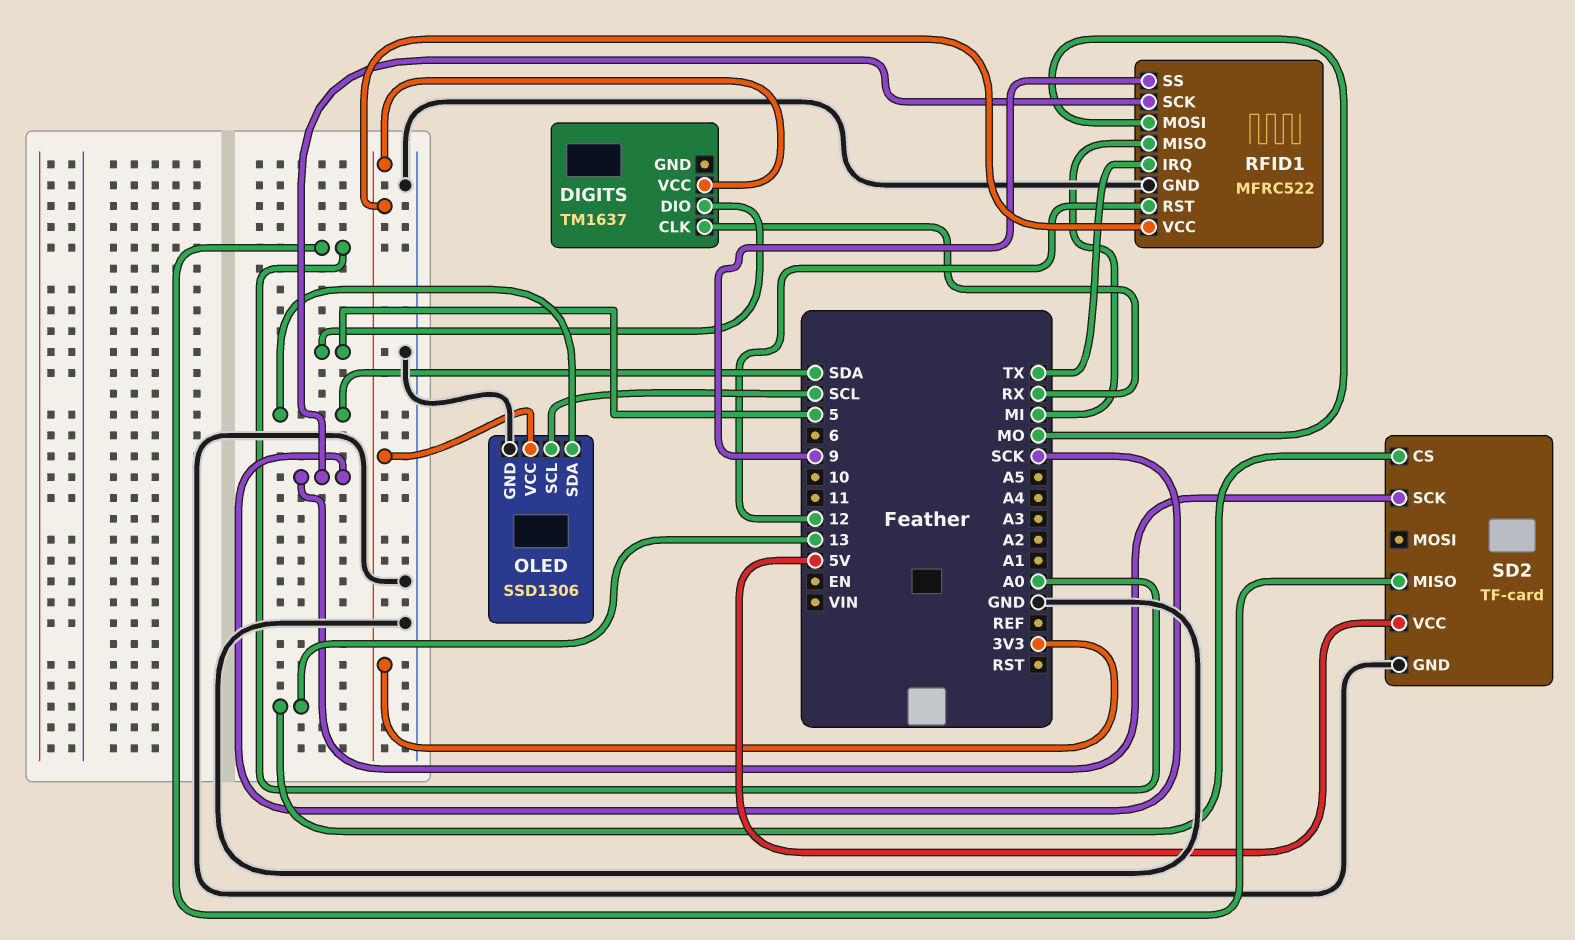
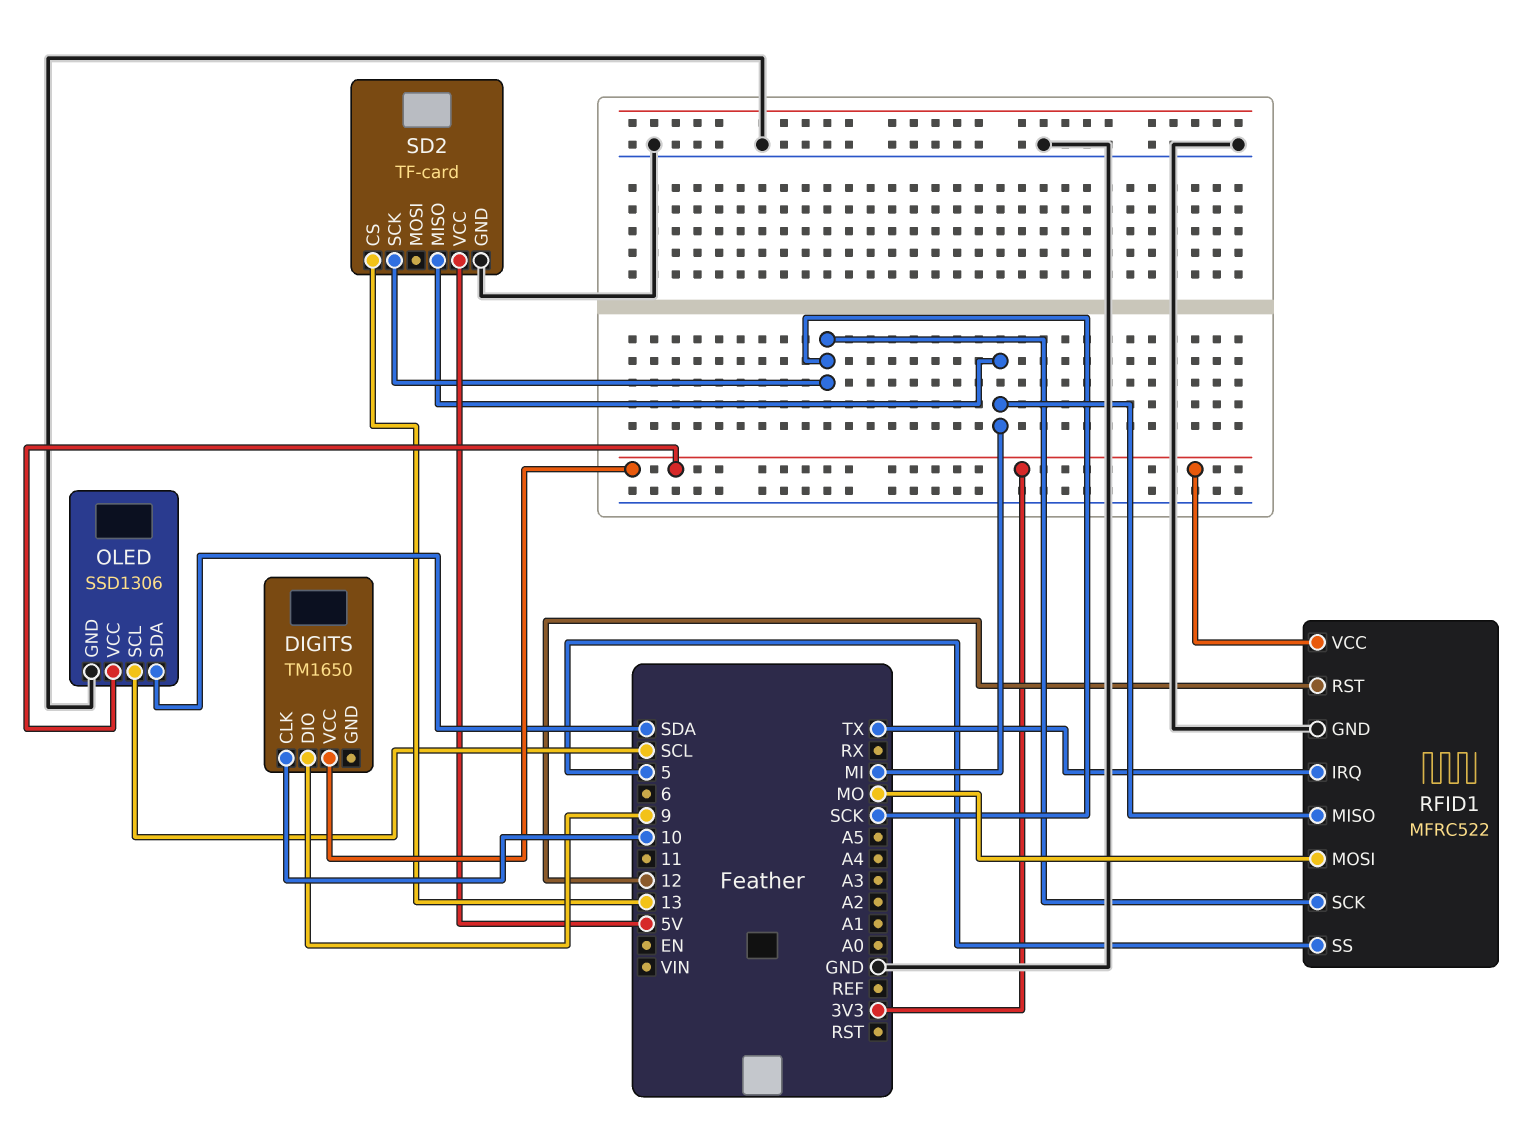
DIGITS: TM1637 -> TM1650
DIGITS pin CLK: RX -> 10
DIGITS pin DIO: 5 -> 9
RFID1 pin SS: 9 -> 5
SD2 pin MISO: A0 -> MI

